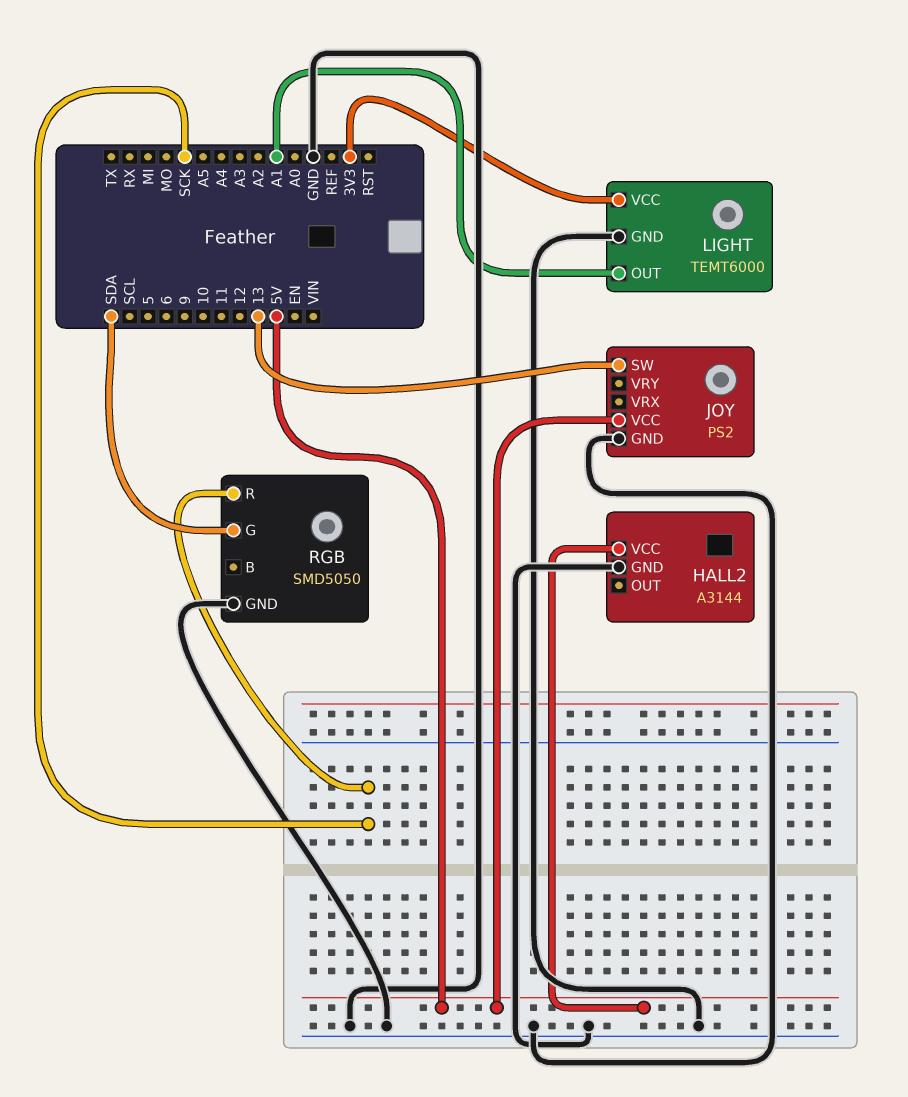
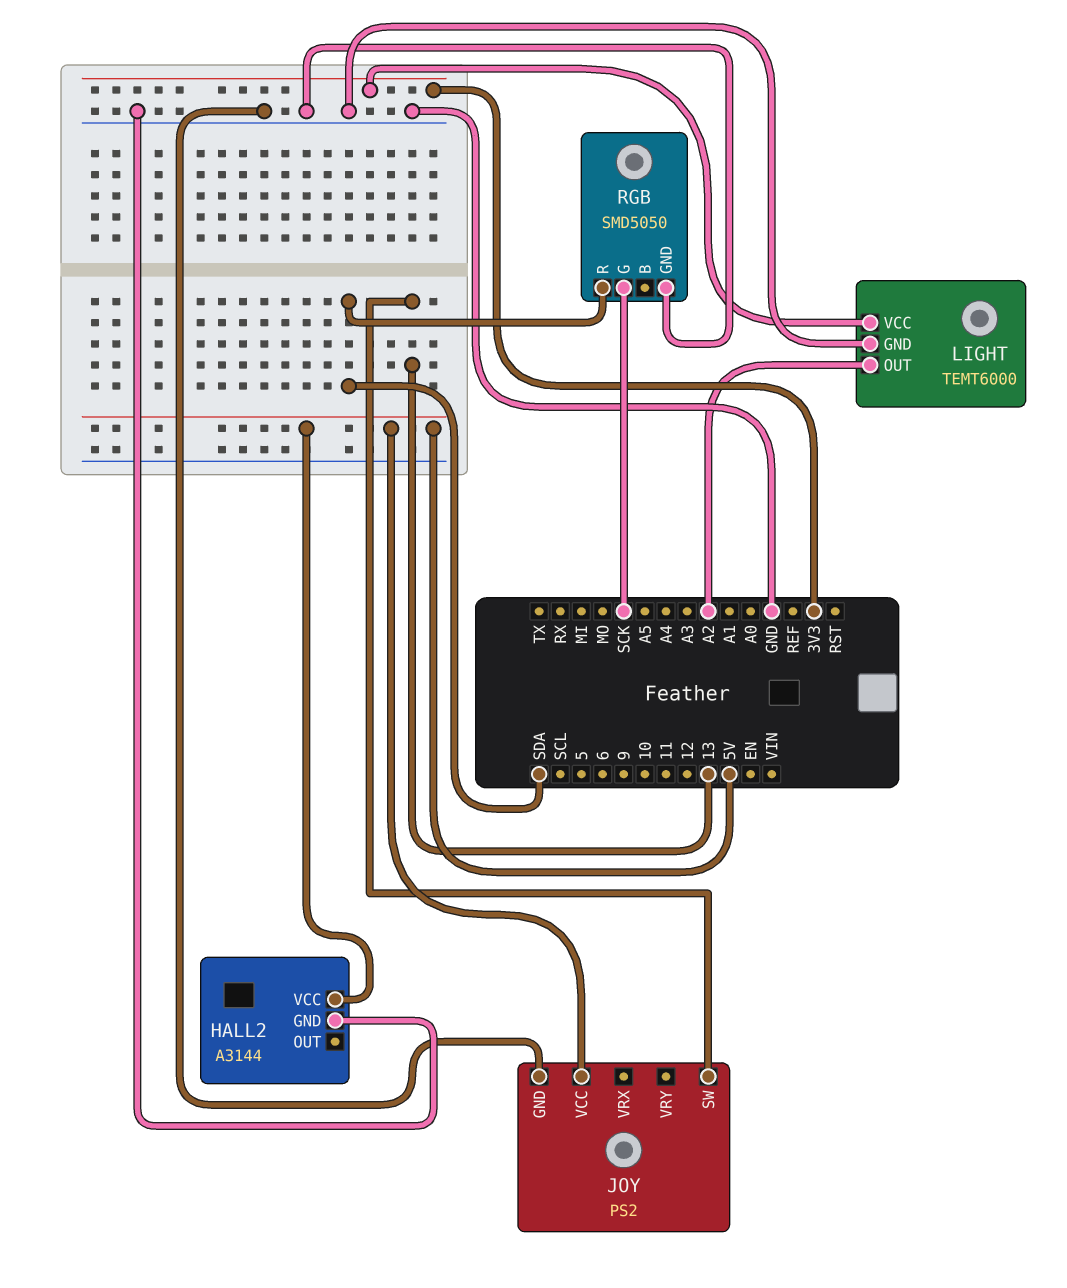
LIGHT pin OUT: A1 -> A2
RGB pin G: SDA -> SCK
RGB pin R: SCK -> SDA

